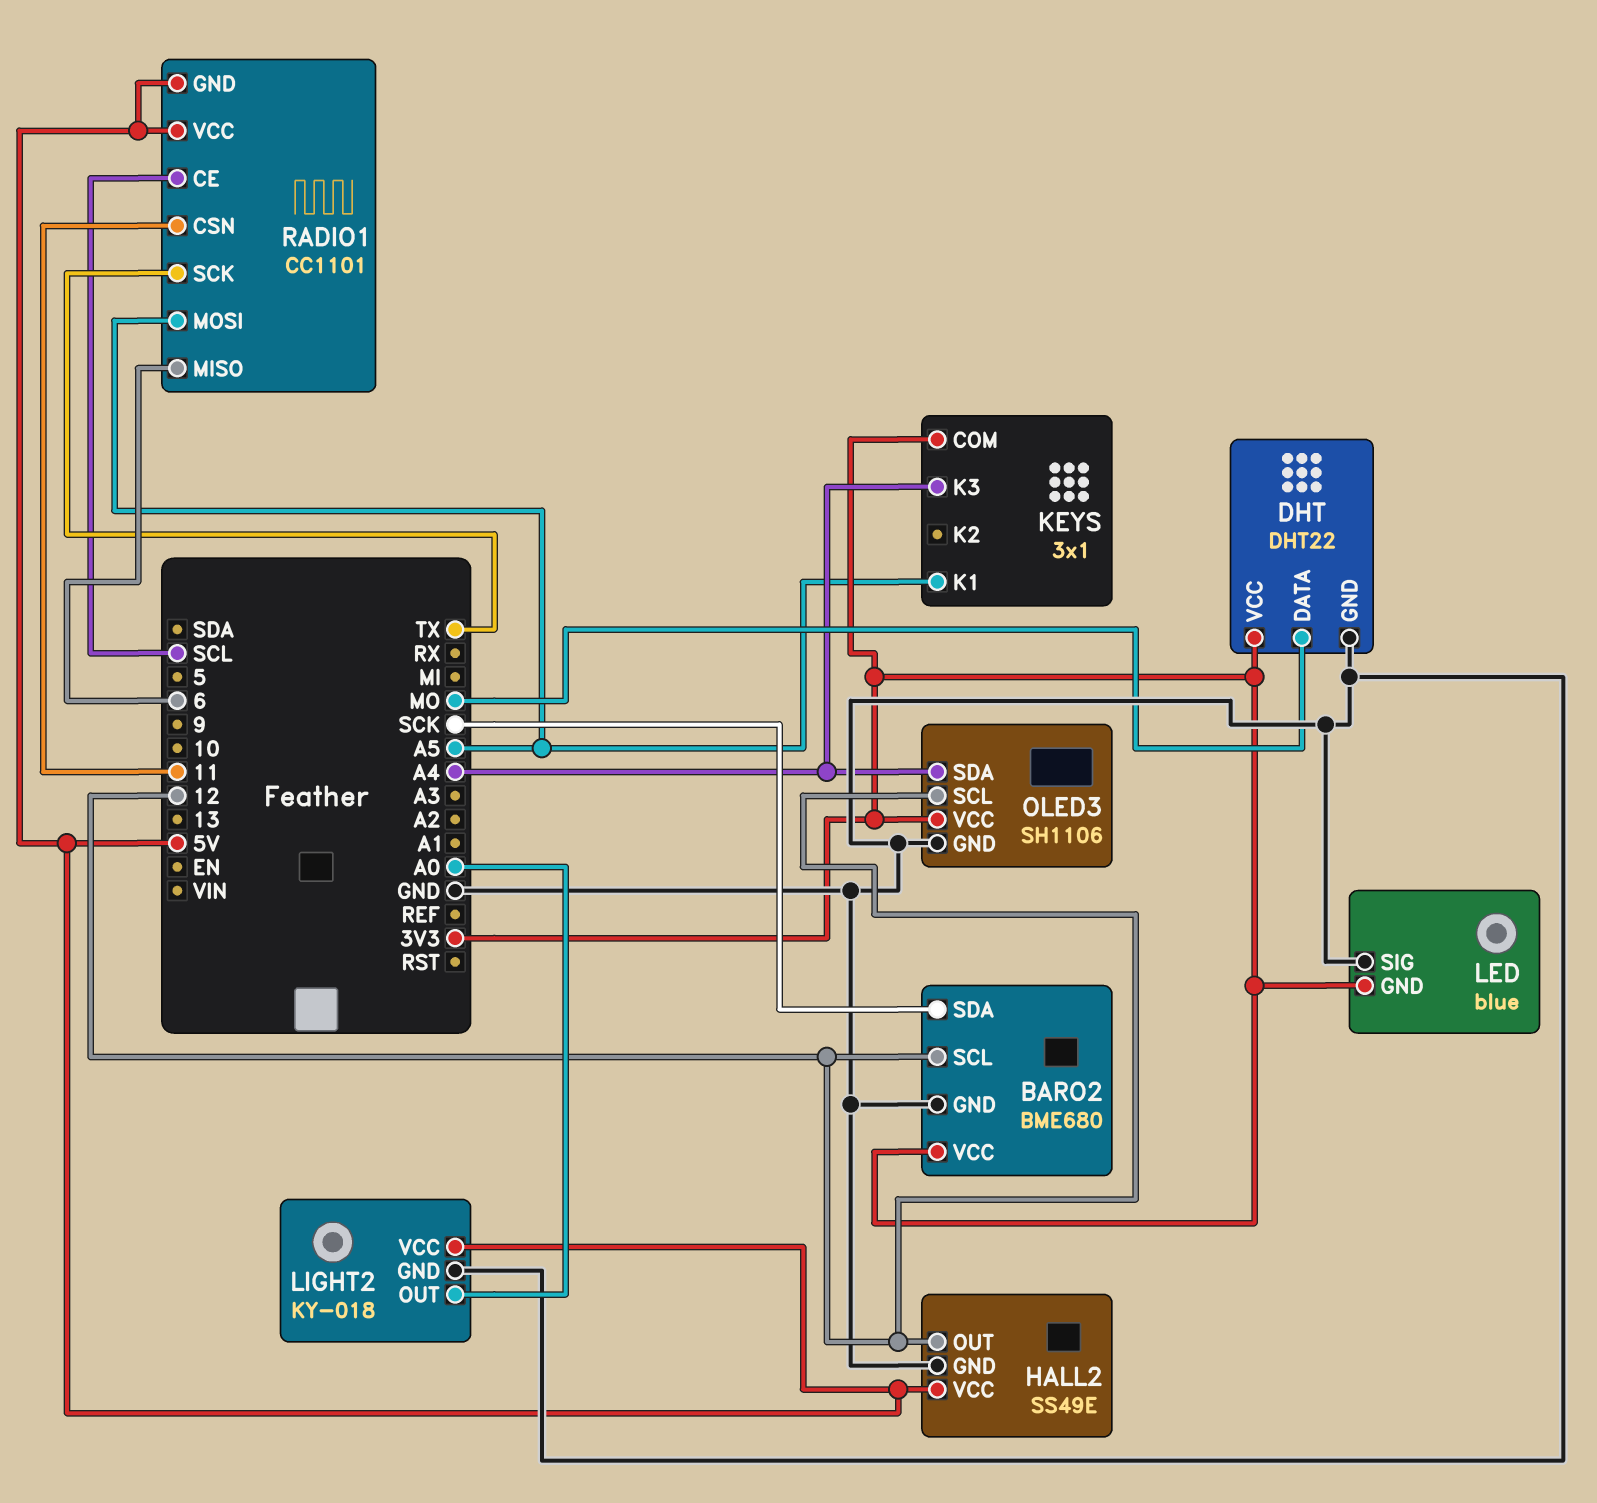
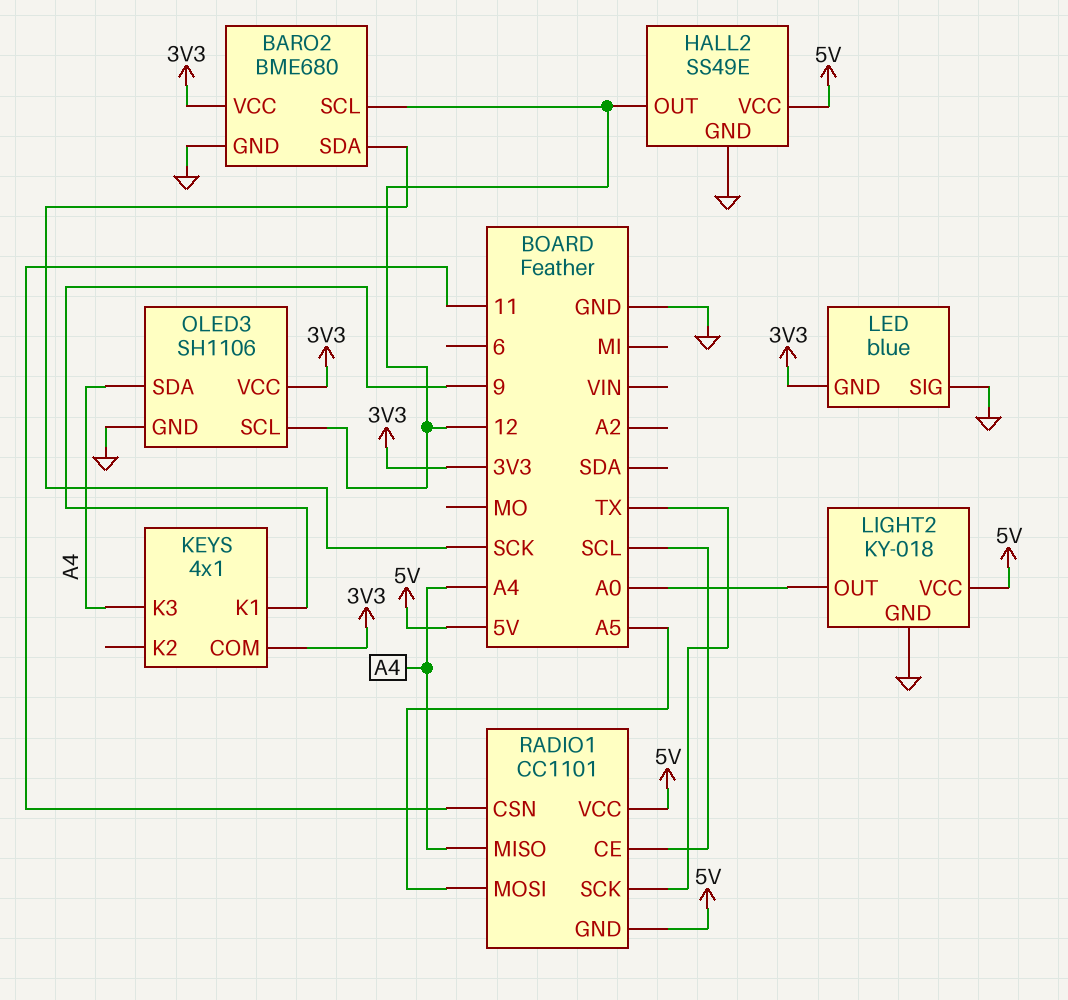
DHT: DHT22 -> none
DHT pin DATA: MO -> none
DHT pin GND: GND -> none
DHT pin VCC: 3V3 -> none
KEYS: 3x1 -> 4x1
KEYS pin K1: A5 -> 9
RADIO1 pin MISO: 6 -> A4

